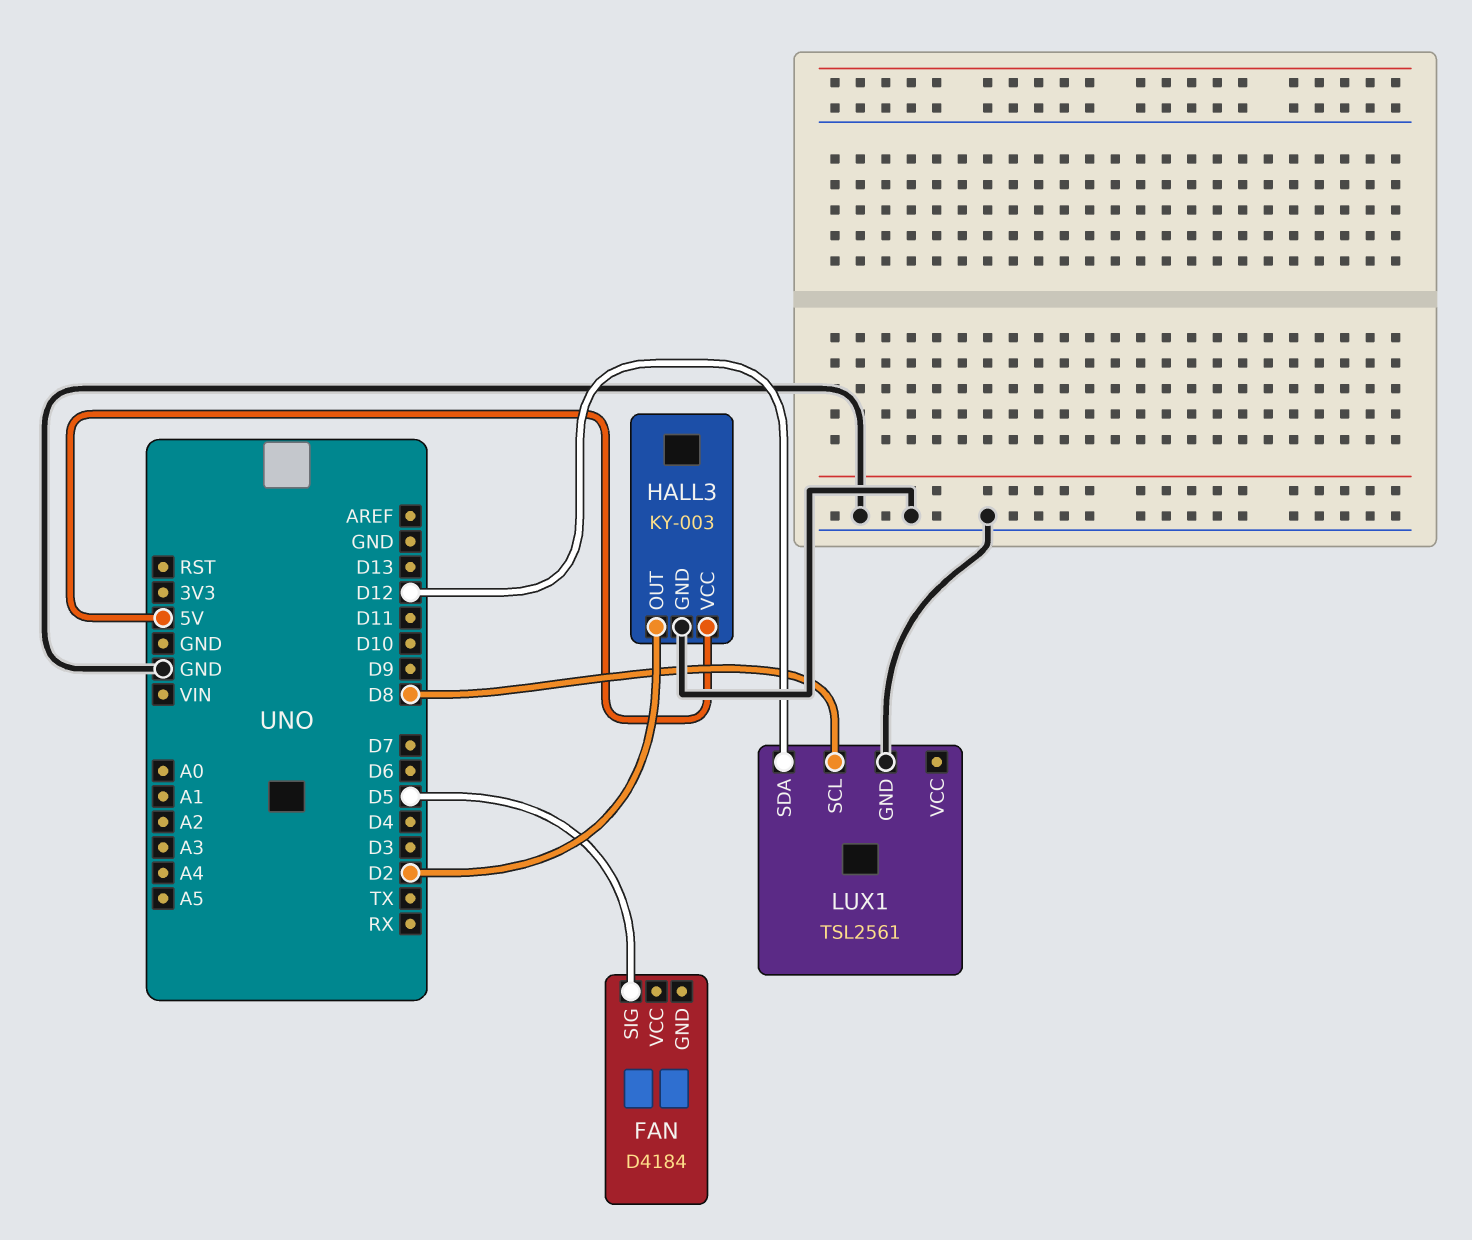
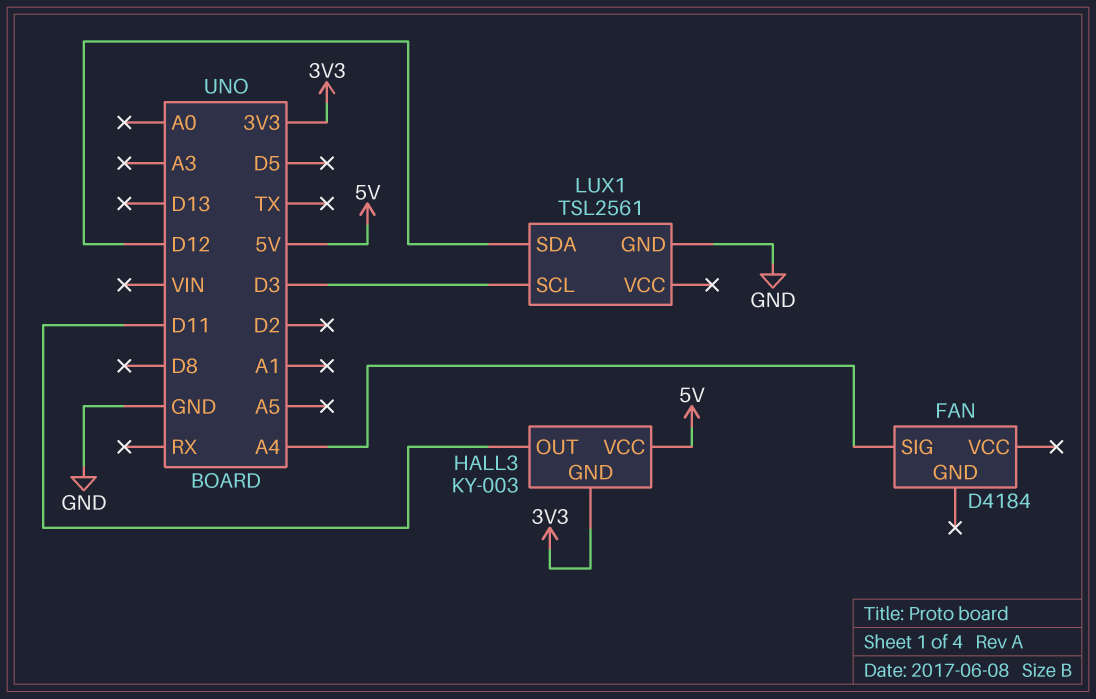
FAN pin SIG: D5 -> A4
HALL3 pin GND: GND -> 3V3
HALL3 pin OUT: D2 -> D11
LUX1 pin SCL: D8 -> D3

